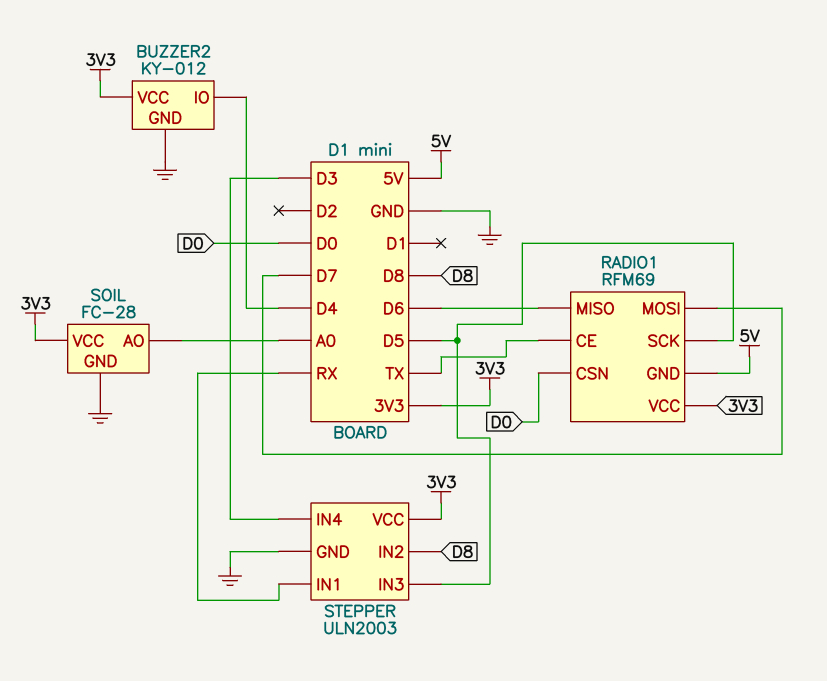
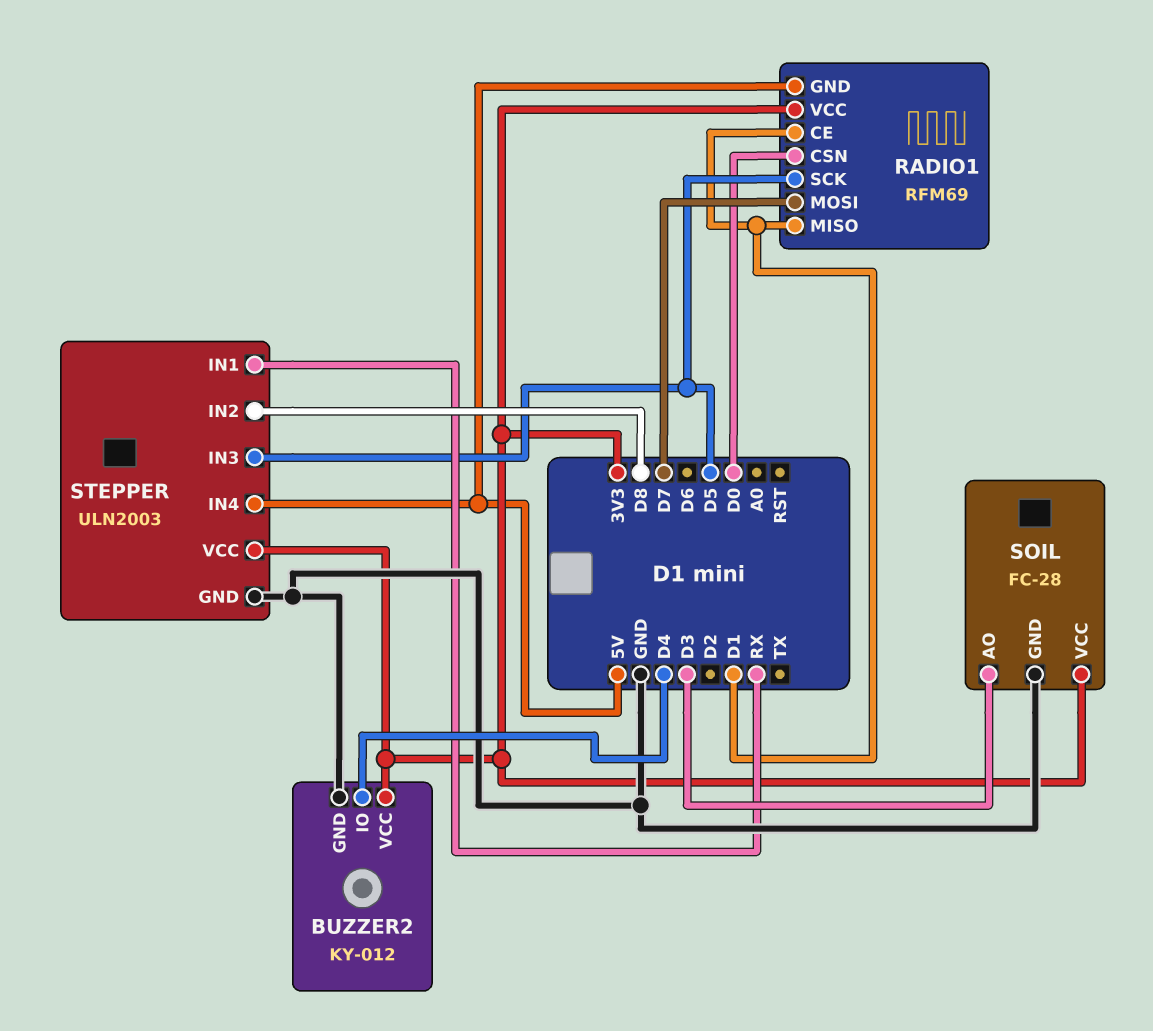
RADIO1 pin CE: TX -> D1
RADIO1 pin MISO: D6 -> D1
SOIL pin AO: A0 -> D3
STEPPER pin IN4: D3 -> 5V

